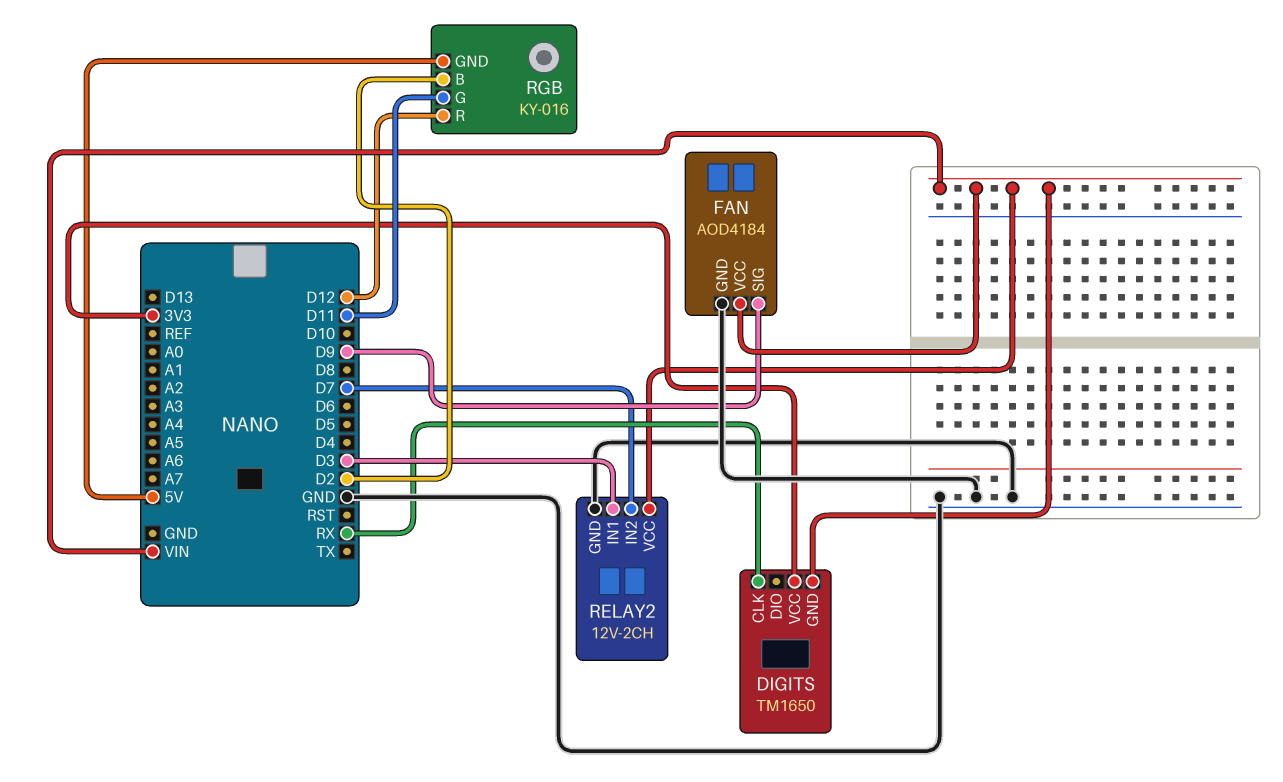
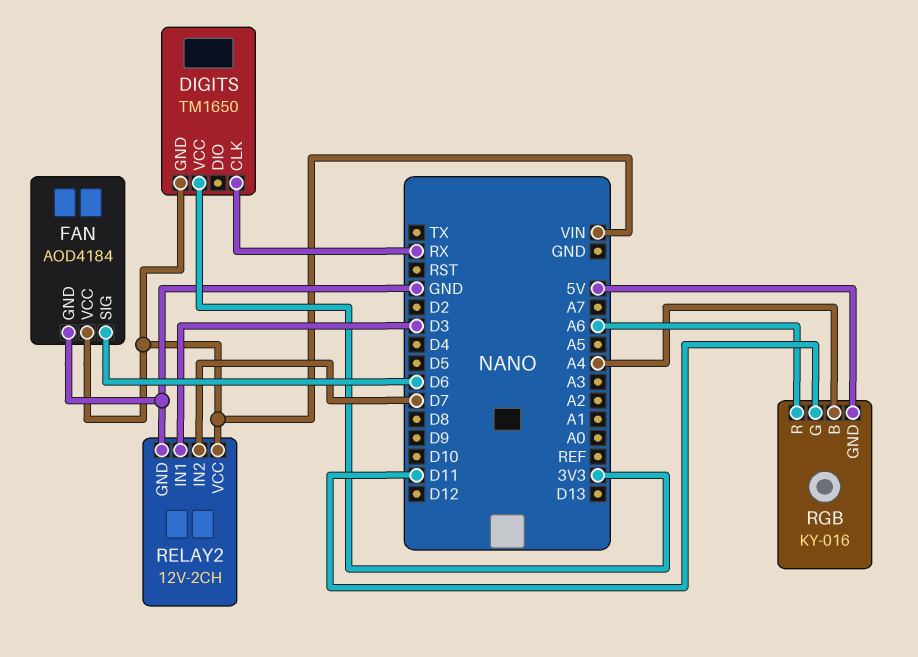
FAN pin SIG: D9 -> D6
RGB pin B: D2 -> A4
RGB pin R: D12 -> A6

